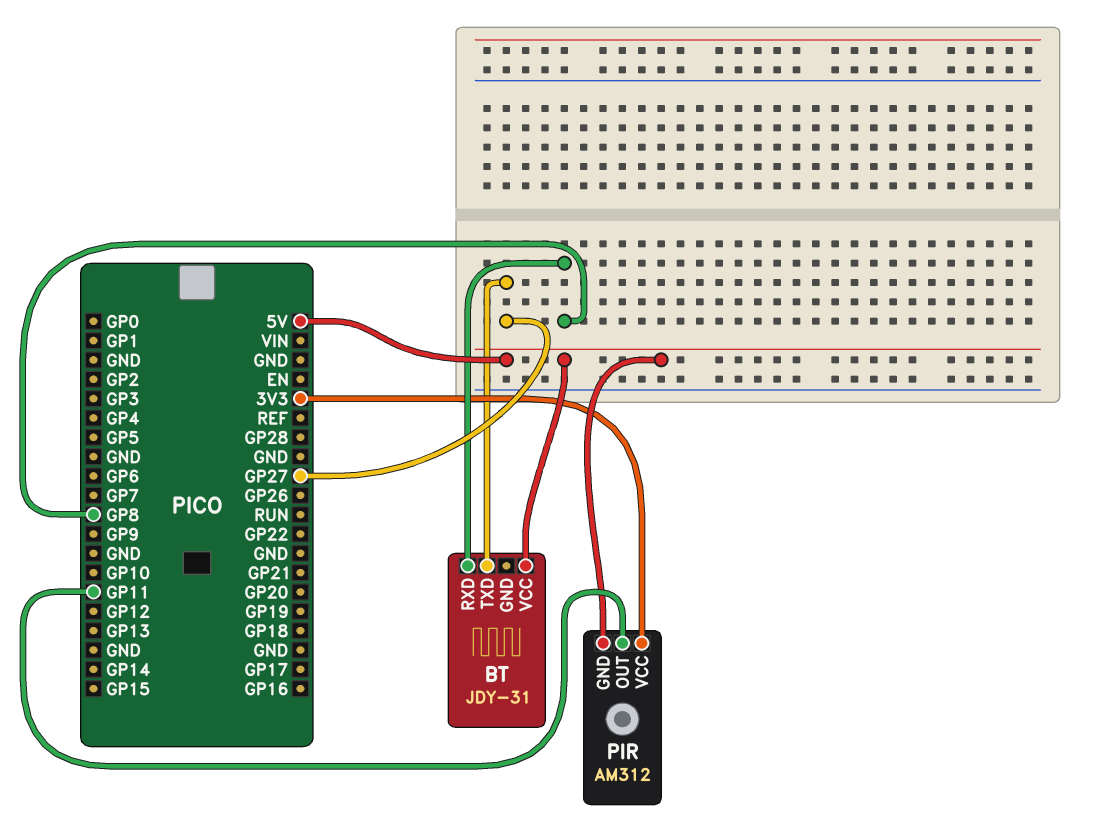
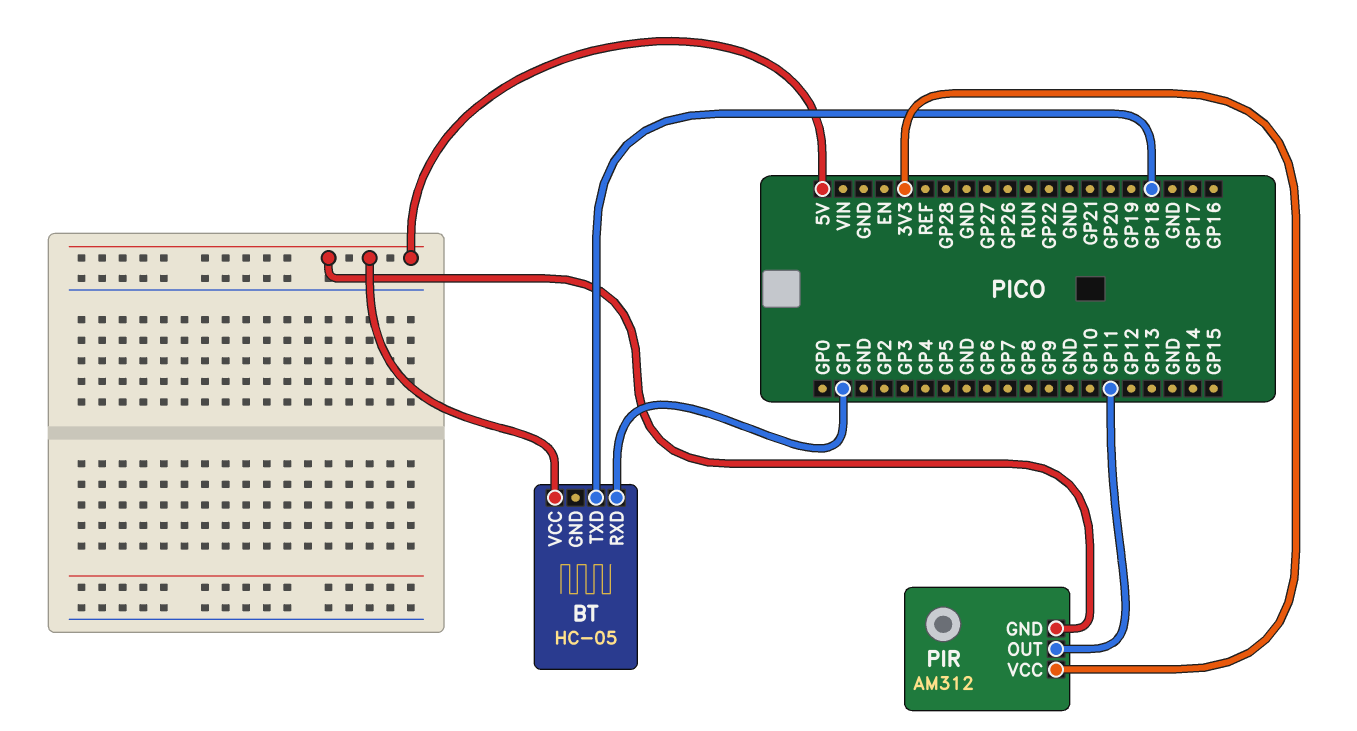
BT: JDY-31 -> HC-05
BT pin RXD: GP8 -> GP1
BT pin TXD: GP27 -> GP18

